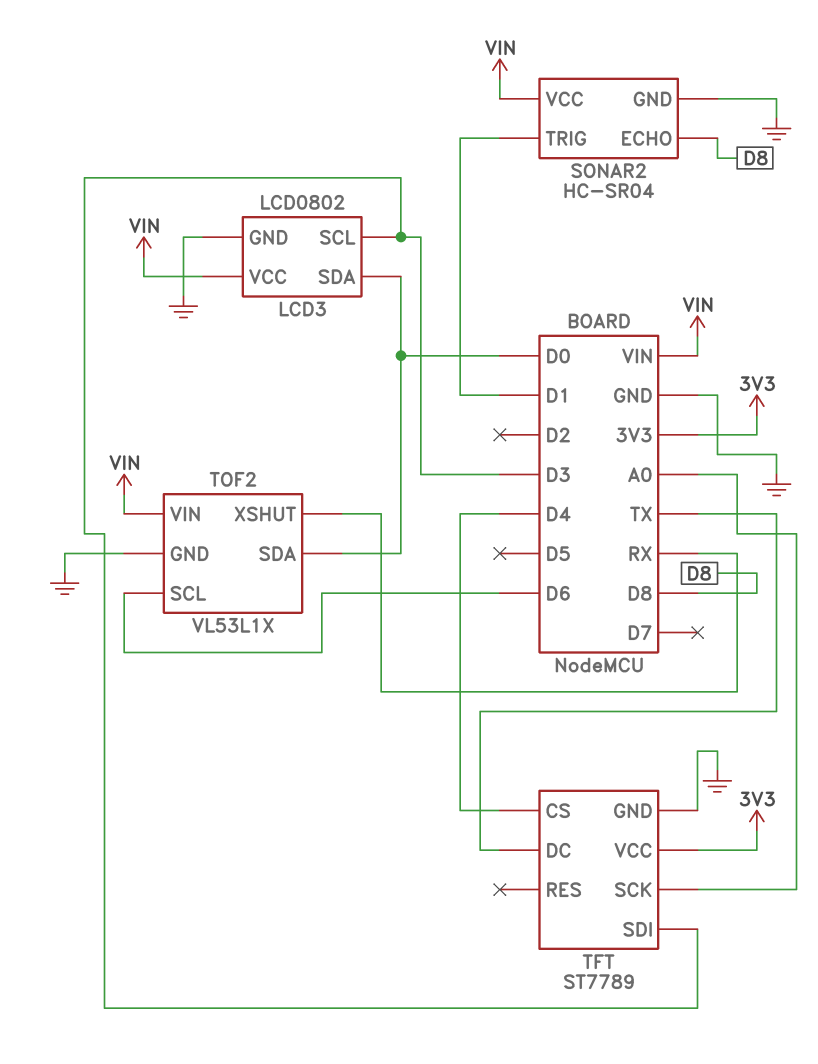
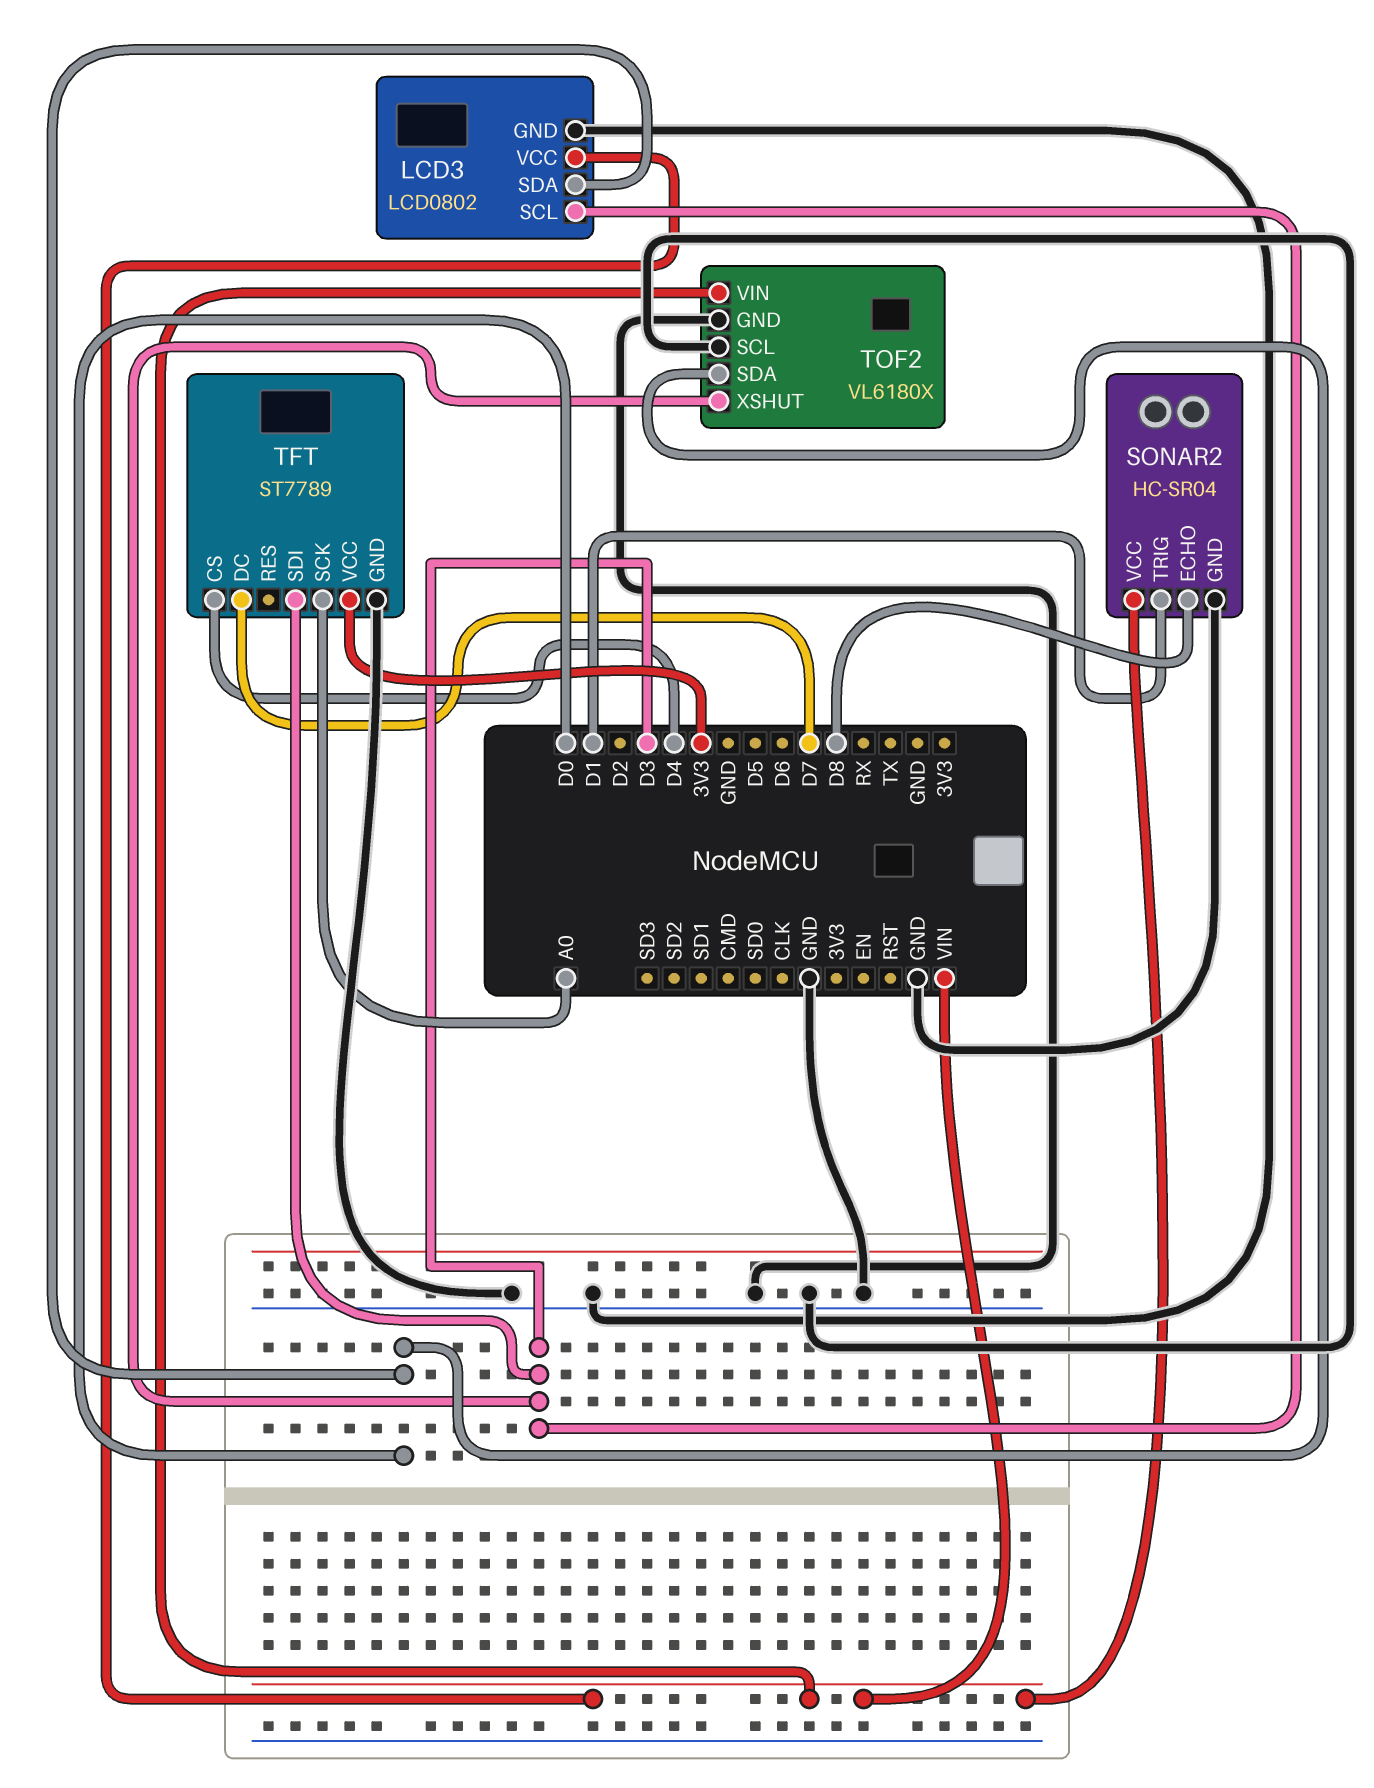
TFT pin DC: TX -> D7
TOF2: VL53L1X -> VL6180X
TOF2 pin SCL: D6 -> GND
TOF2 pin XSHUT: RX -> D3

